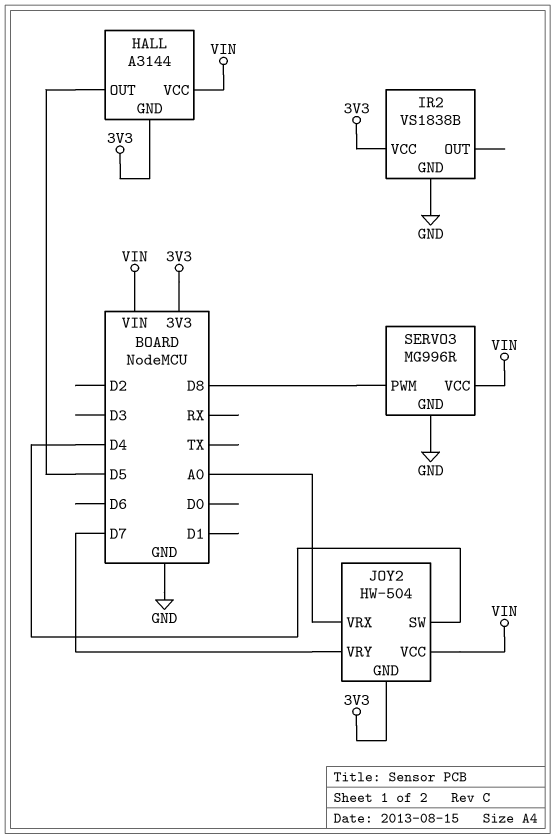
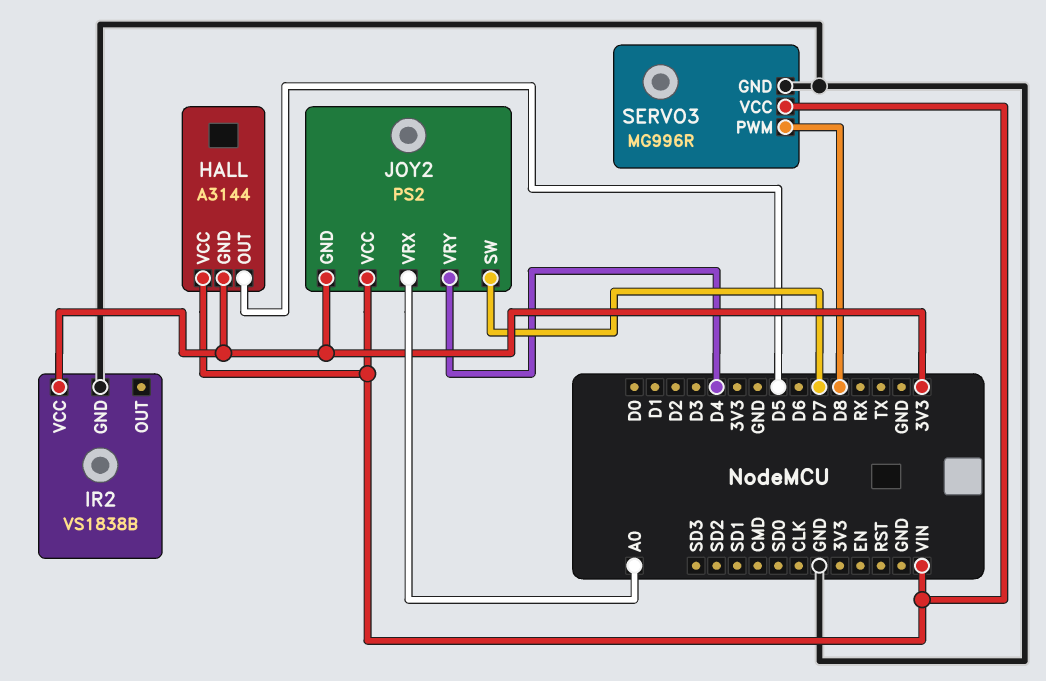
JOY2: HW-504 -> PS2
JOY2 pin SW: D4 -> D7
JOY2 pin VRY: D7 -> D4

